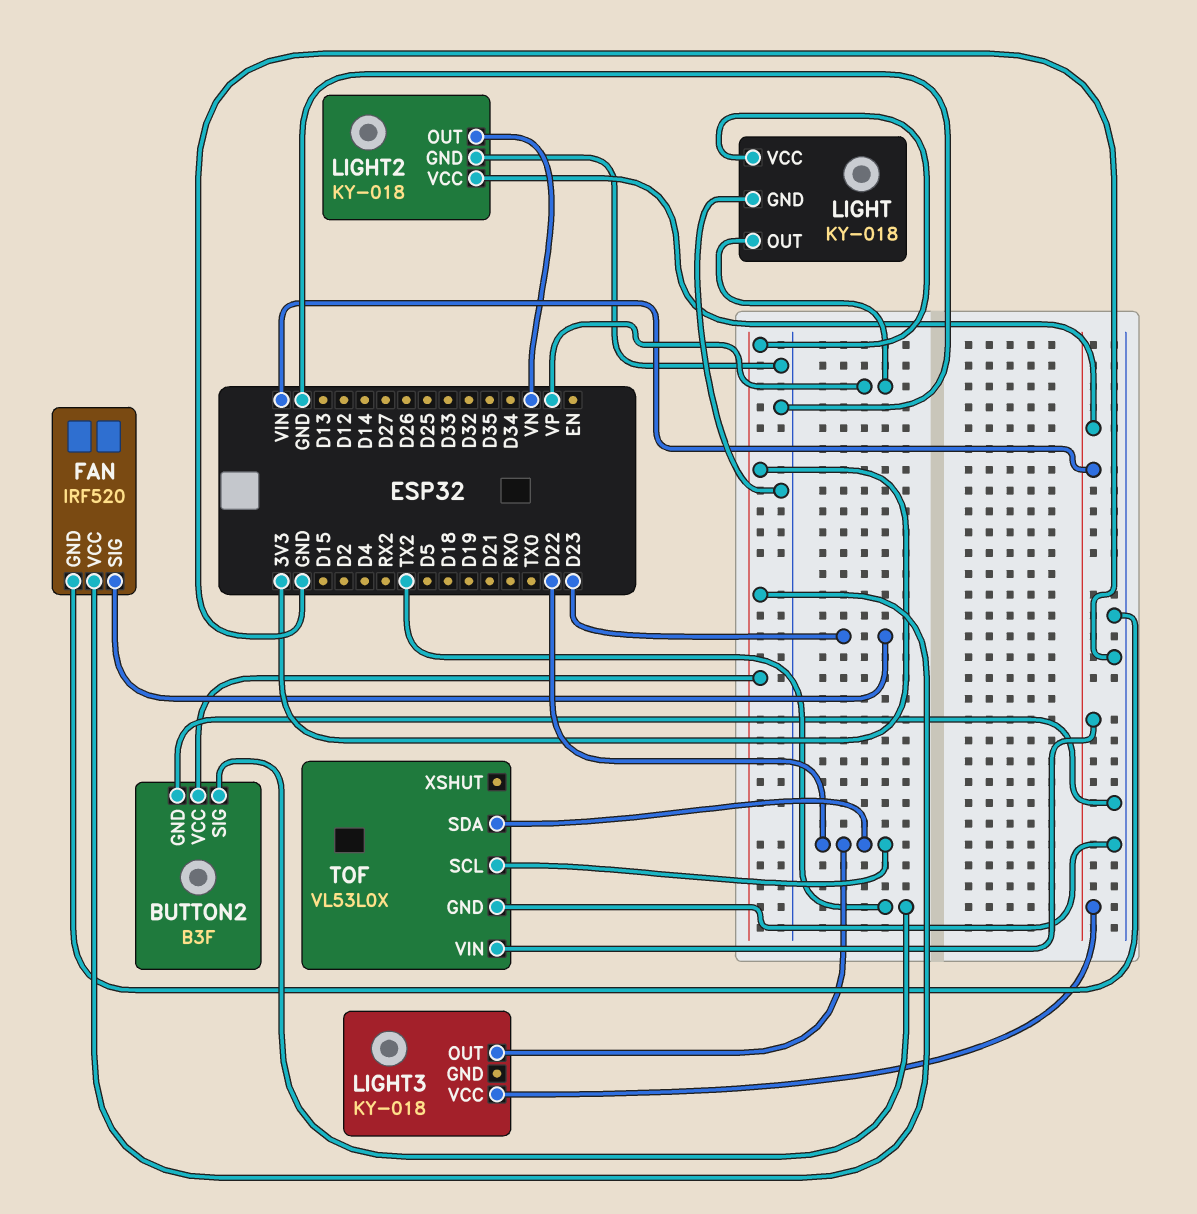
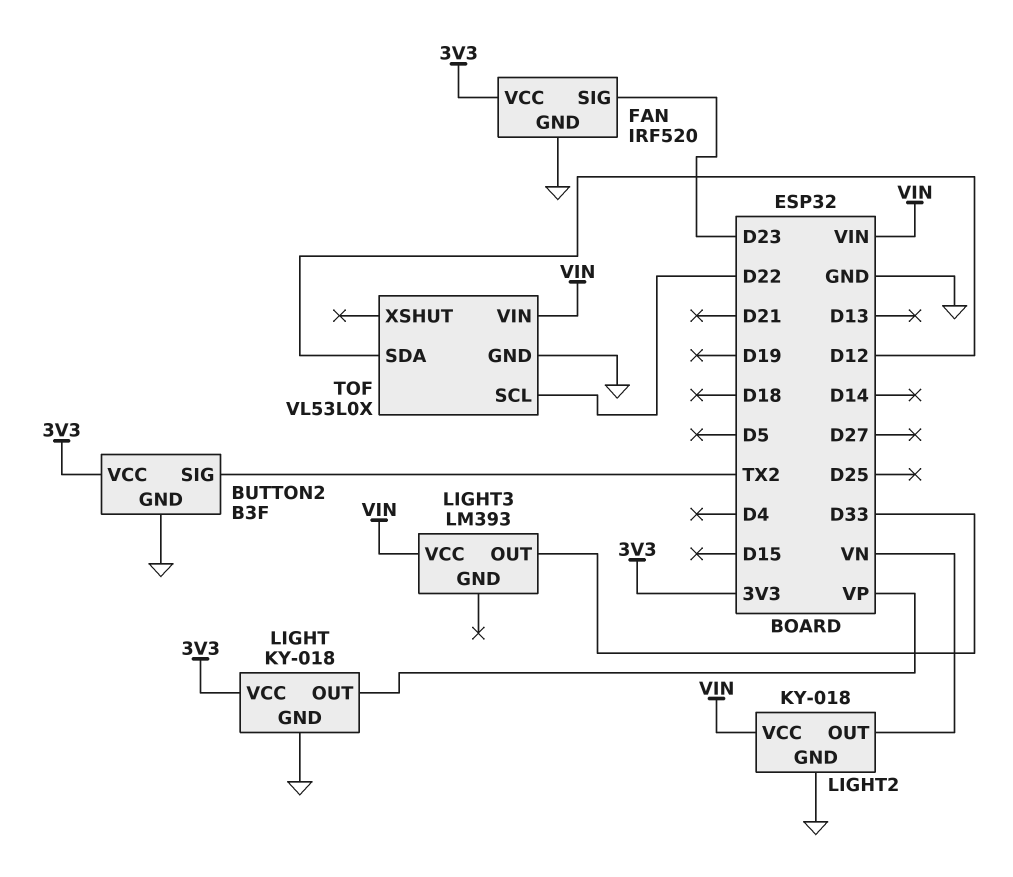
LIGHT3: KY-018 -> LM393
LIGHT3 pin OUT: D22 -> D33
TOF pin SDA: D22 -> D12

